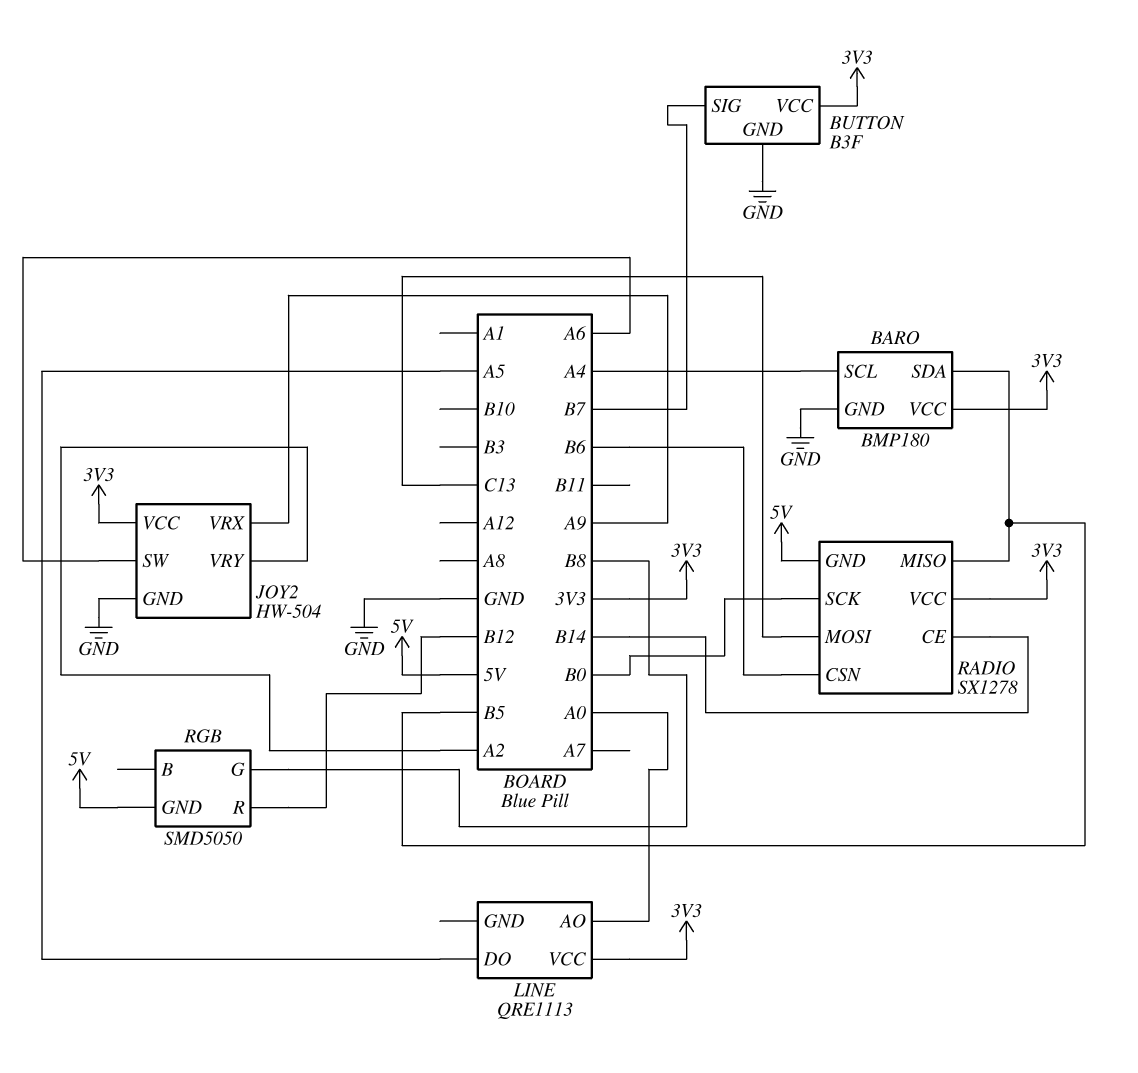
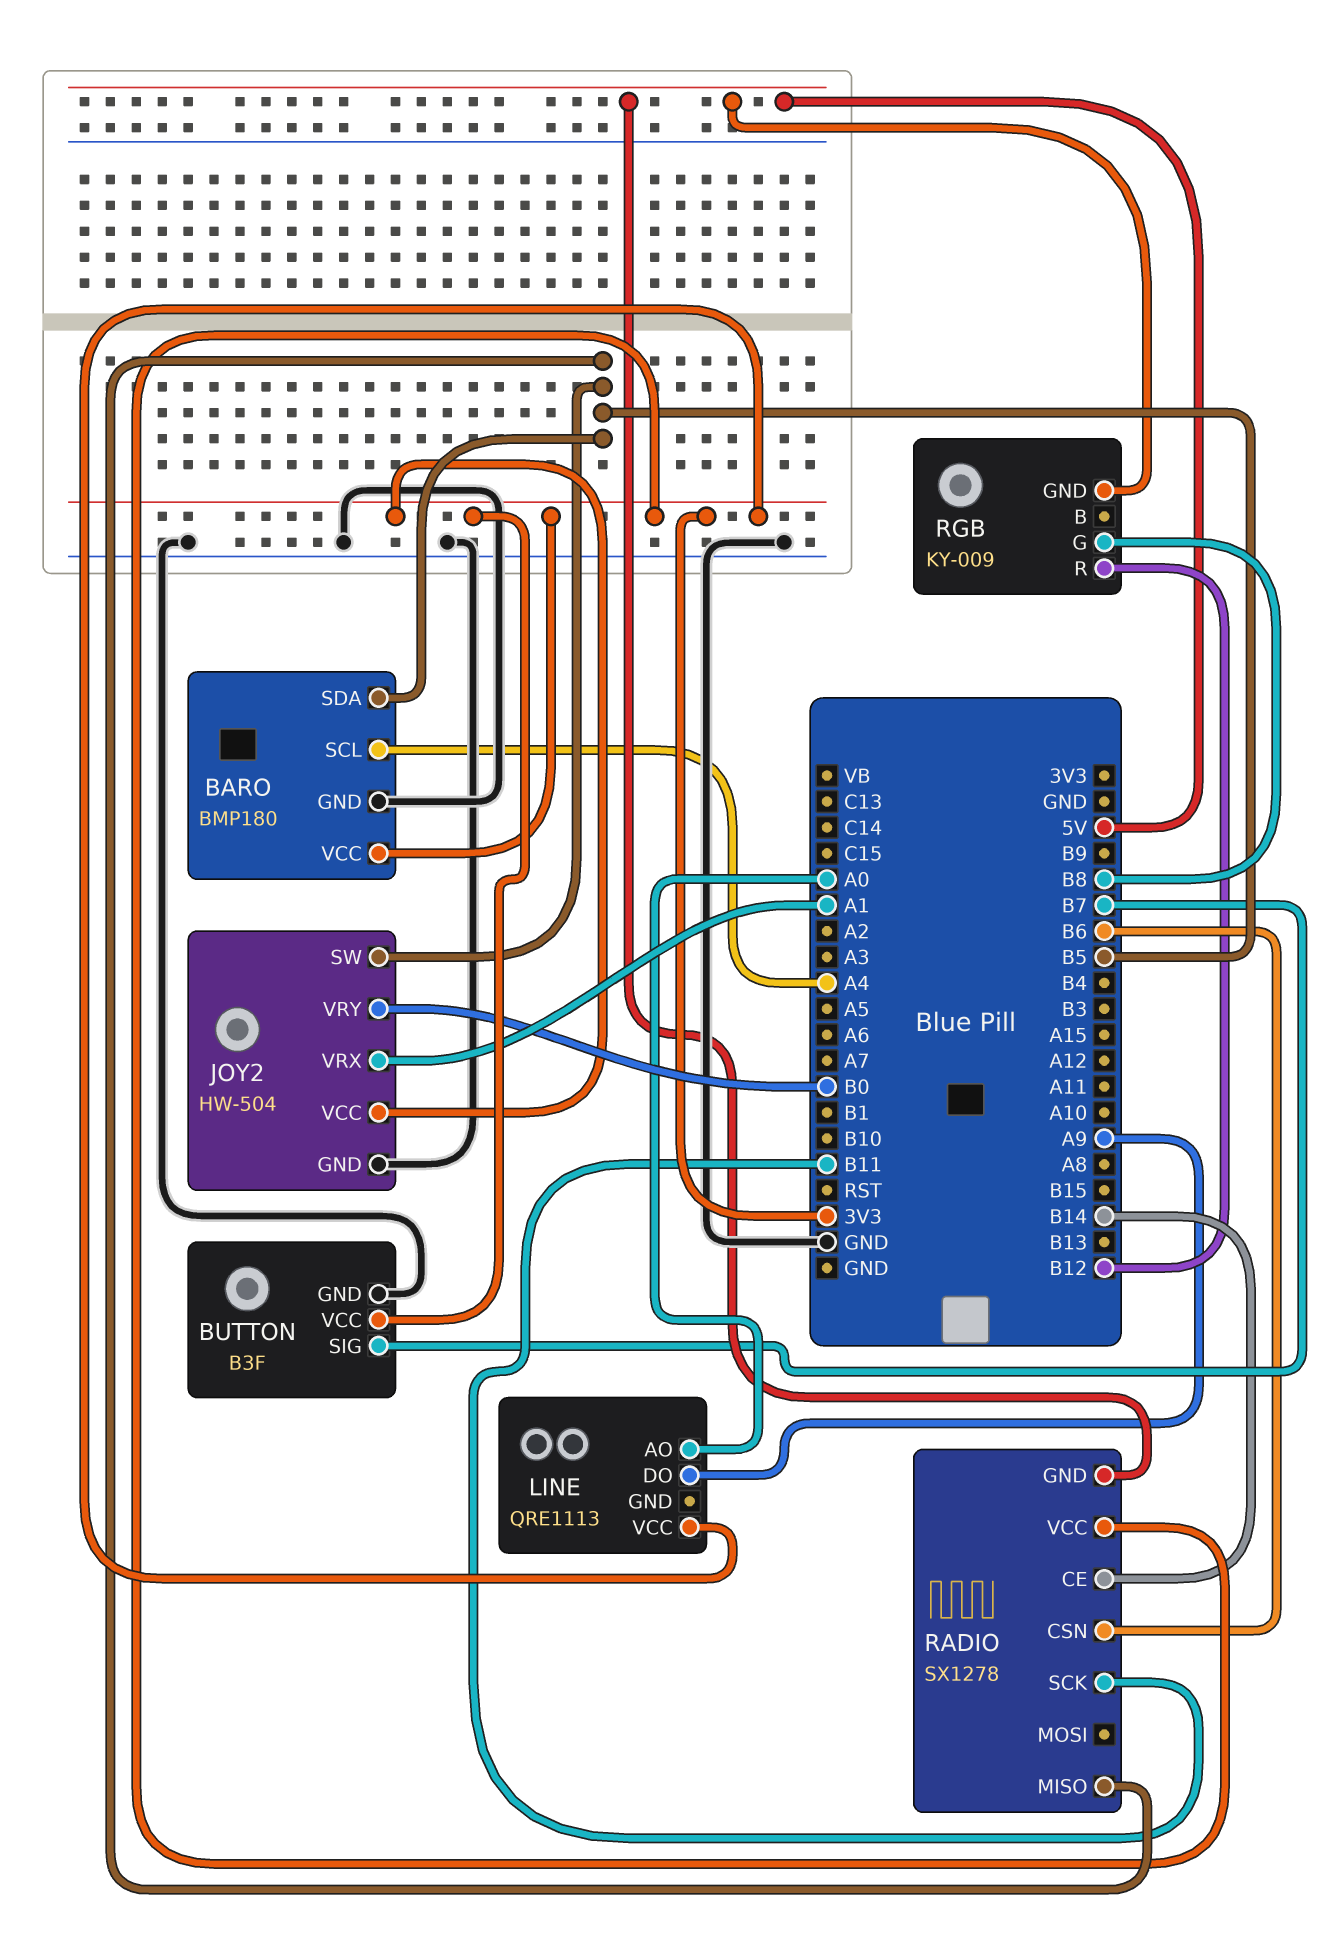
JOY2 pin SW: A6 -> B5
JOY2 pin VRX: A9 -> A1
JOY2 pin VRY: A2 -> B0
LINE pin DO: A5 -> A9
RADIO pin MOSI: C13 -> none
RADIO pin SCK: B0 -> B11
RGB: SMD5050 -> KY-009

